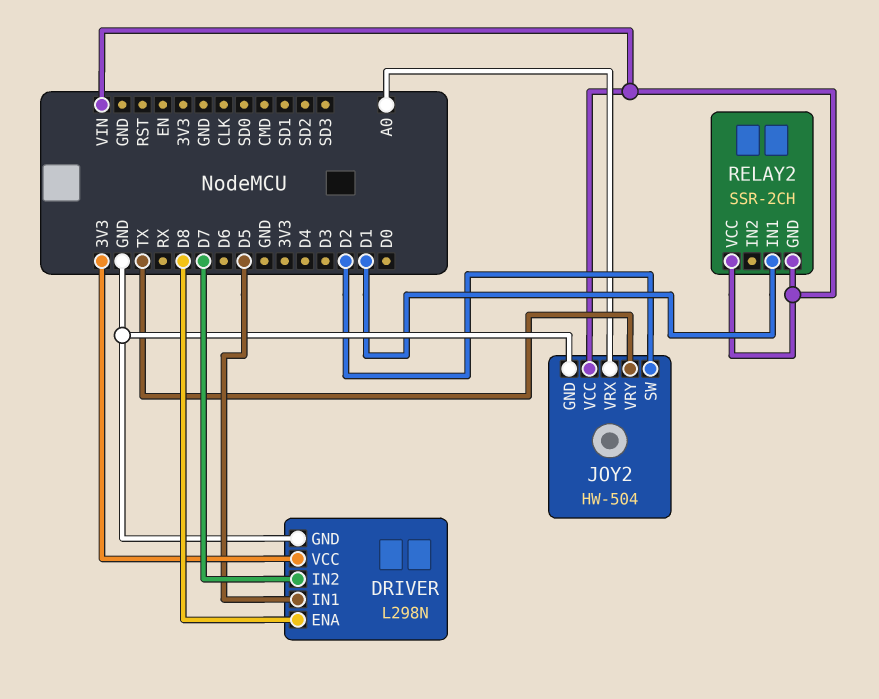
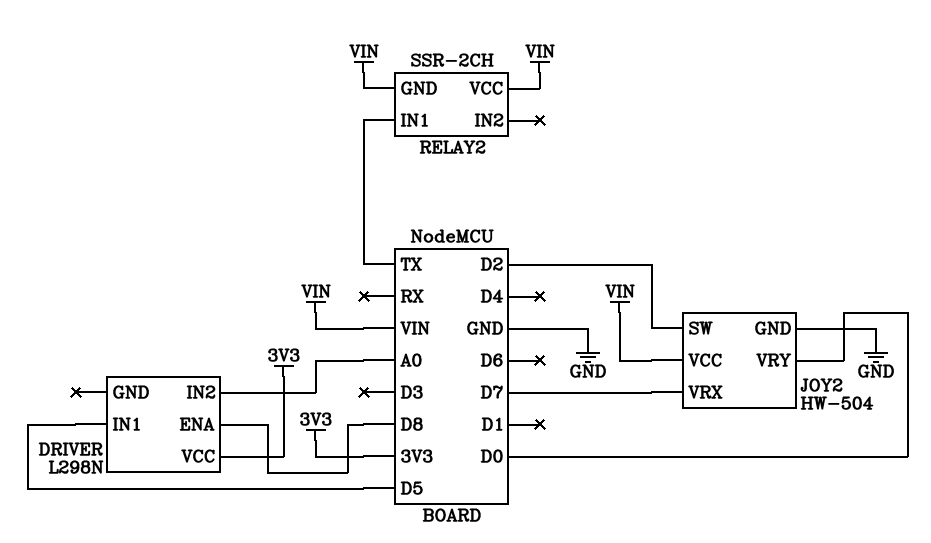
DRIVER pin GND: GND -> none
DRIVER pin IN2: D7 -> A0
JOY2 pin VRX: A0 -> D7
JOY2 pin VRY: TX -> D0
RELAY2 pin IN1: D1 -> TX

